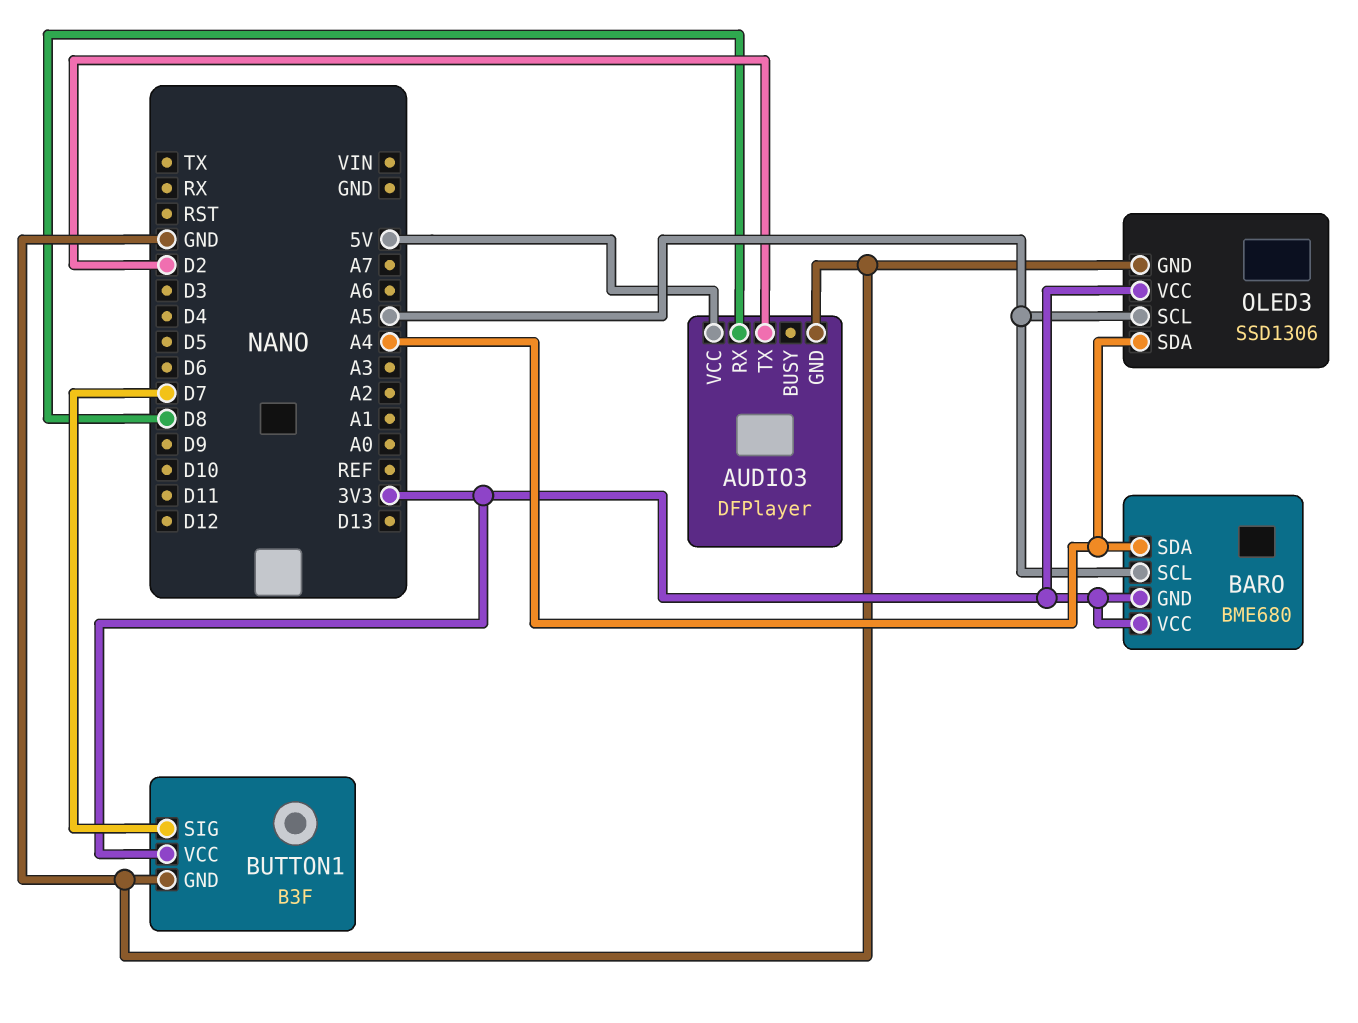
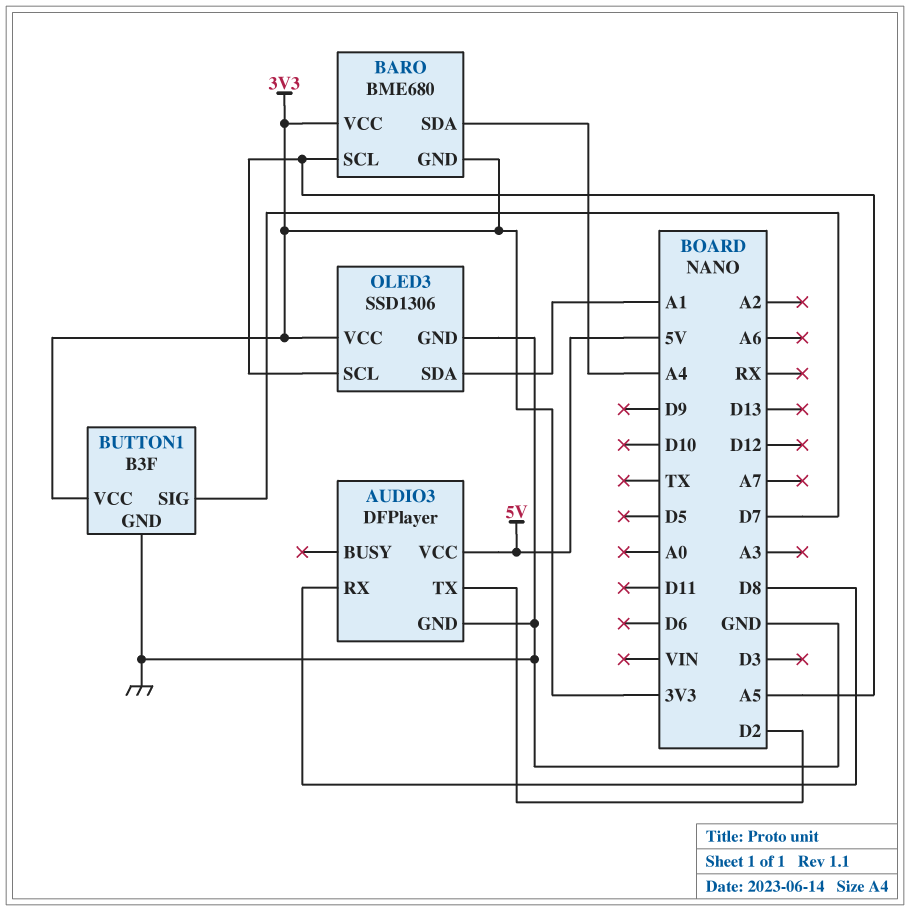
OLED3 pin SDA: A4 -> A1

